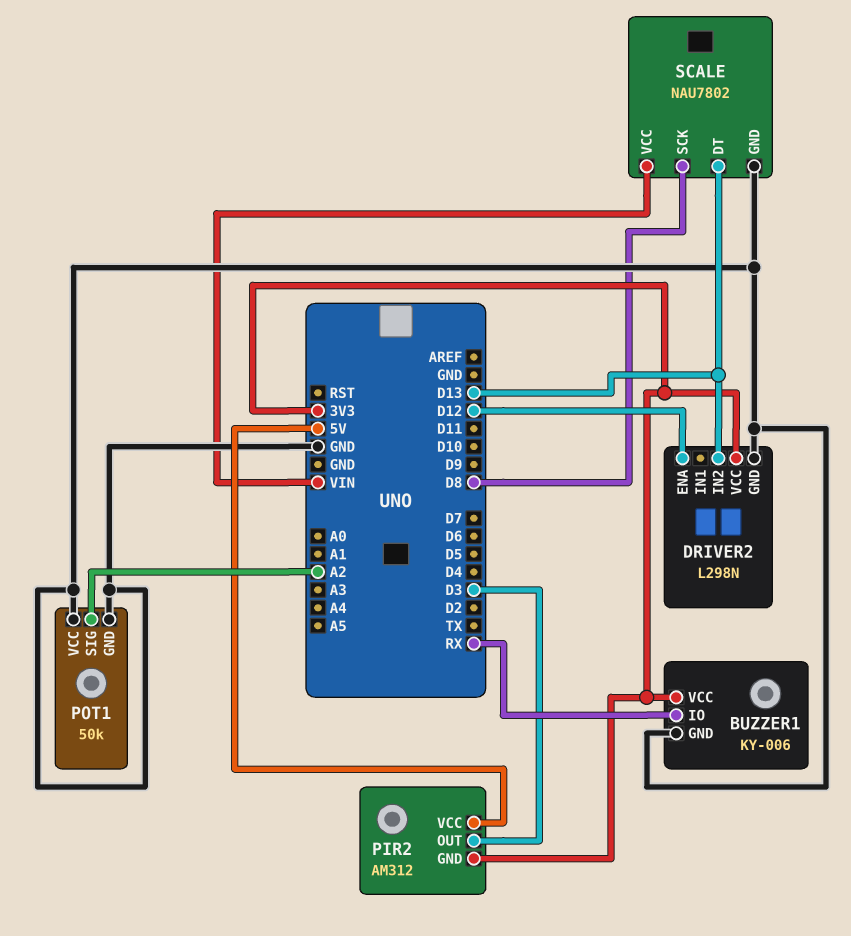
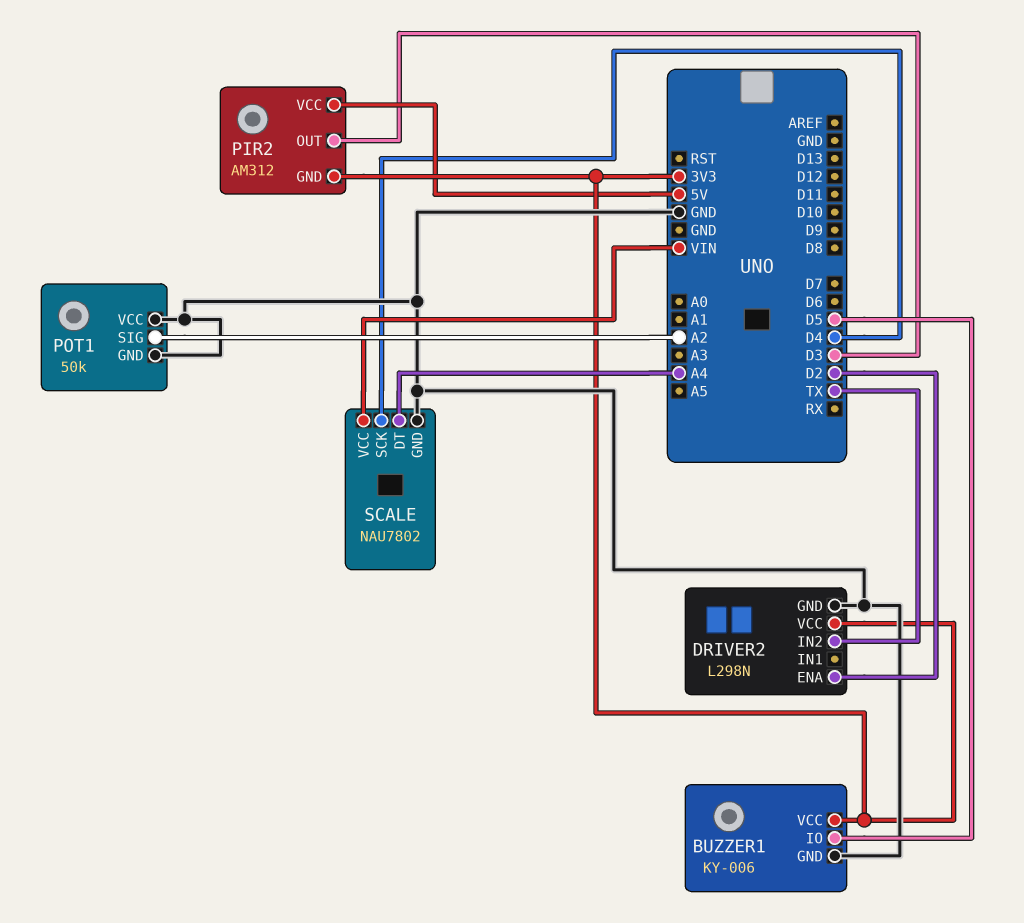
BUZZER1 pin IO: RX -> D5
DRIVER2 pin ENA: D12 -> D2
DRIVER2 pin IN2: D13 -> TX
SCALE pin DT: D13 -> A4
SCALE pin SCK: D8 -> D4

